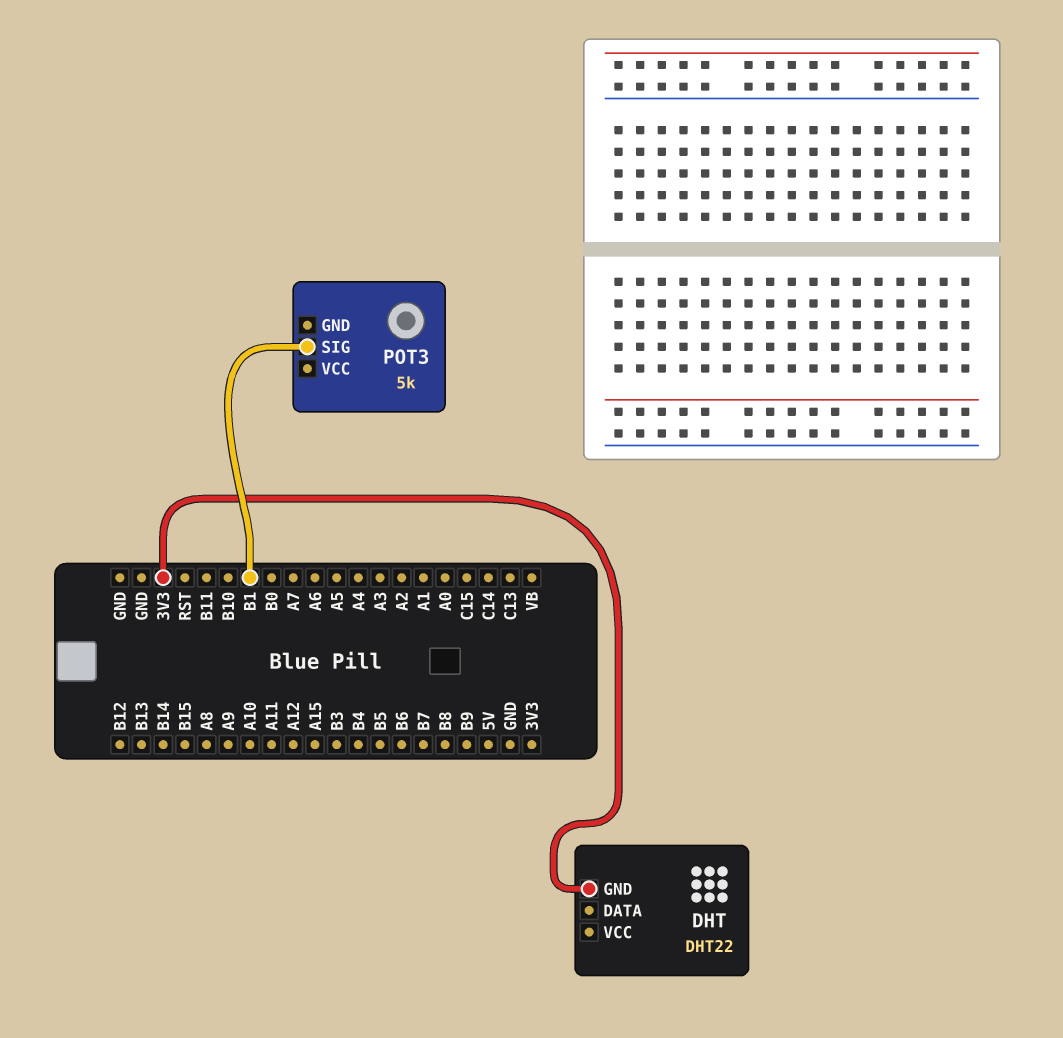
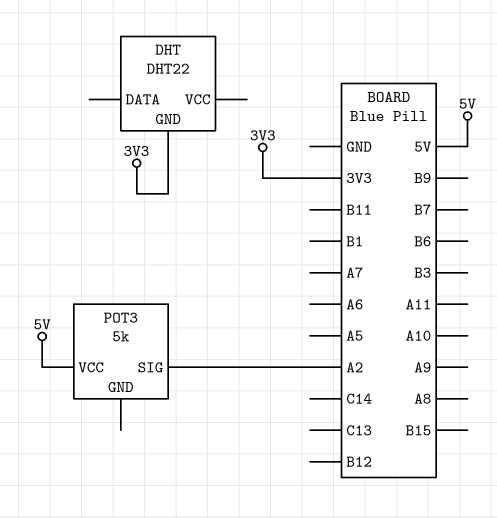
POT3 pin SIG: B1 -> A2
POT3 pin VCC: none -> 5V

